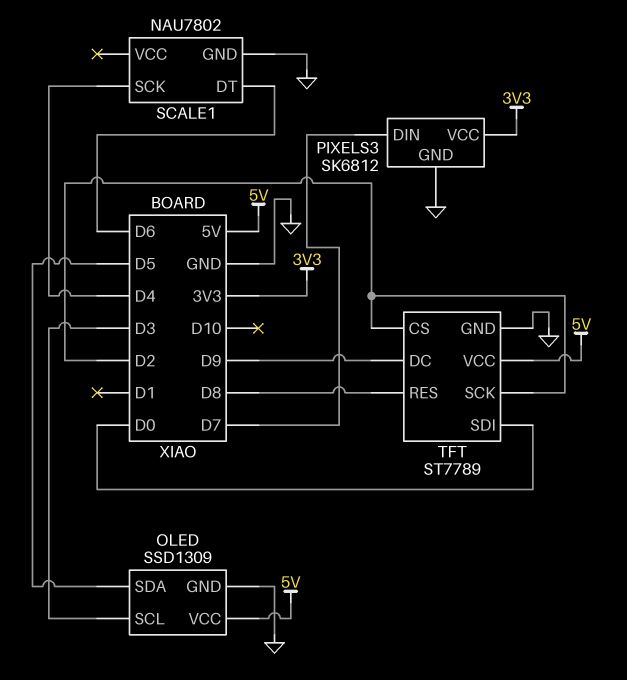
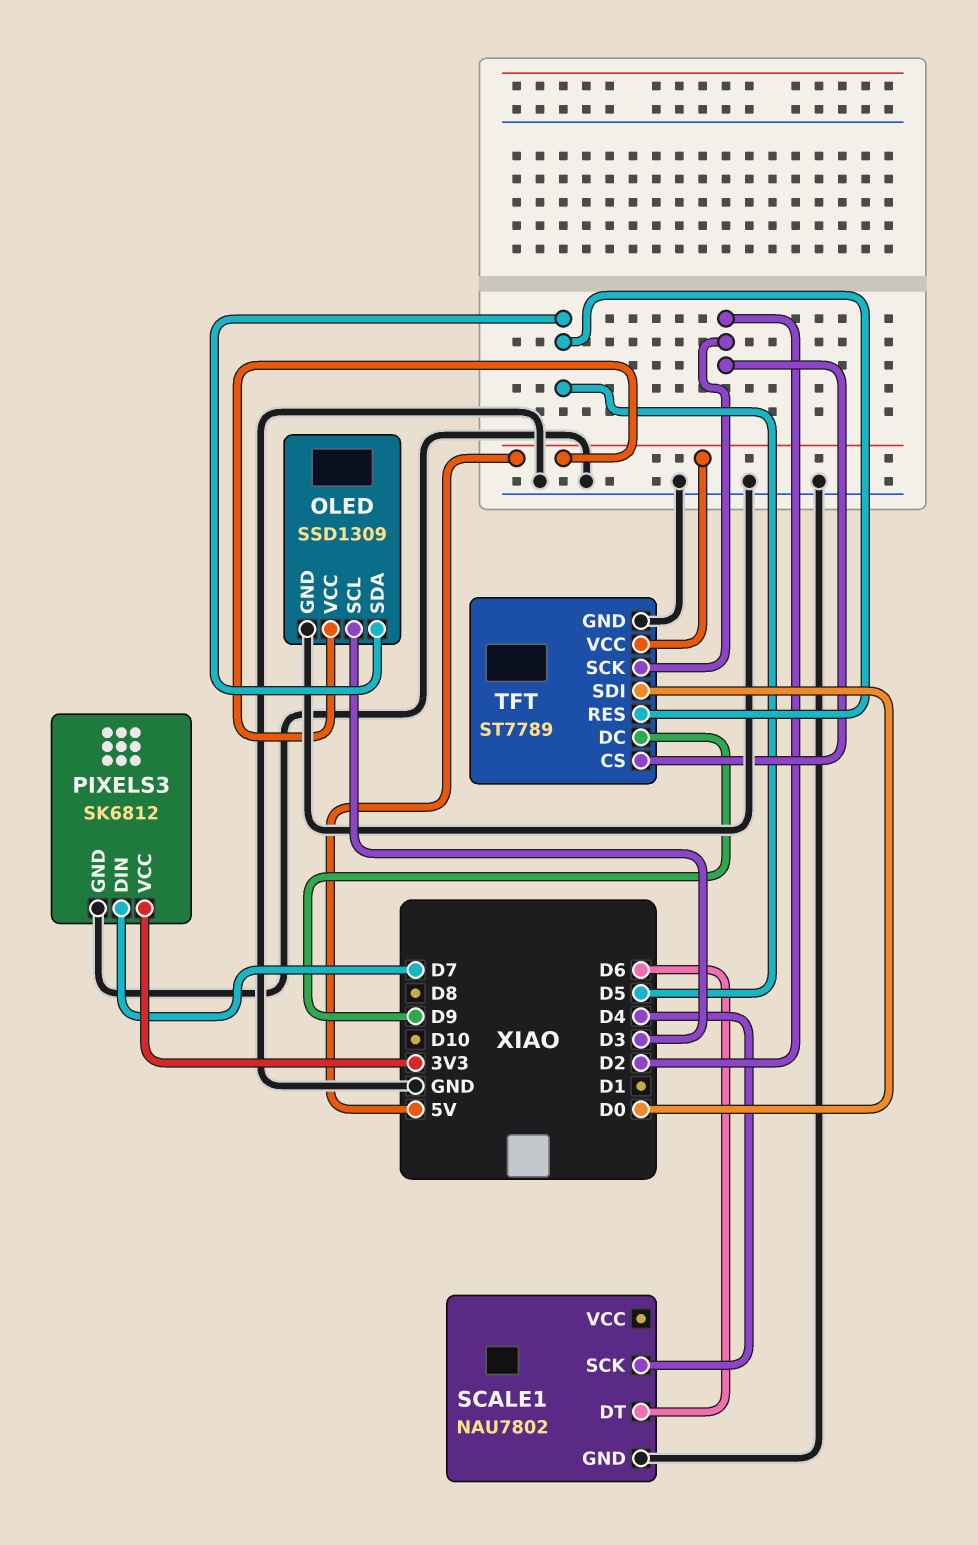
TFT pin RES: D8 -> D5

